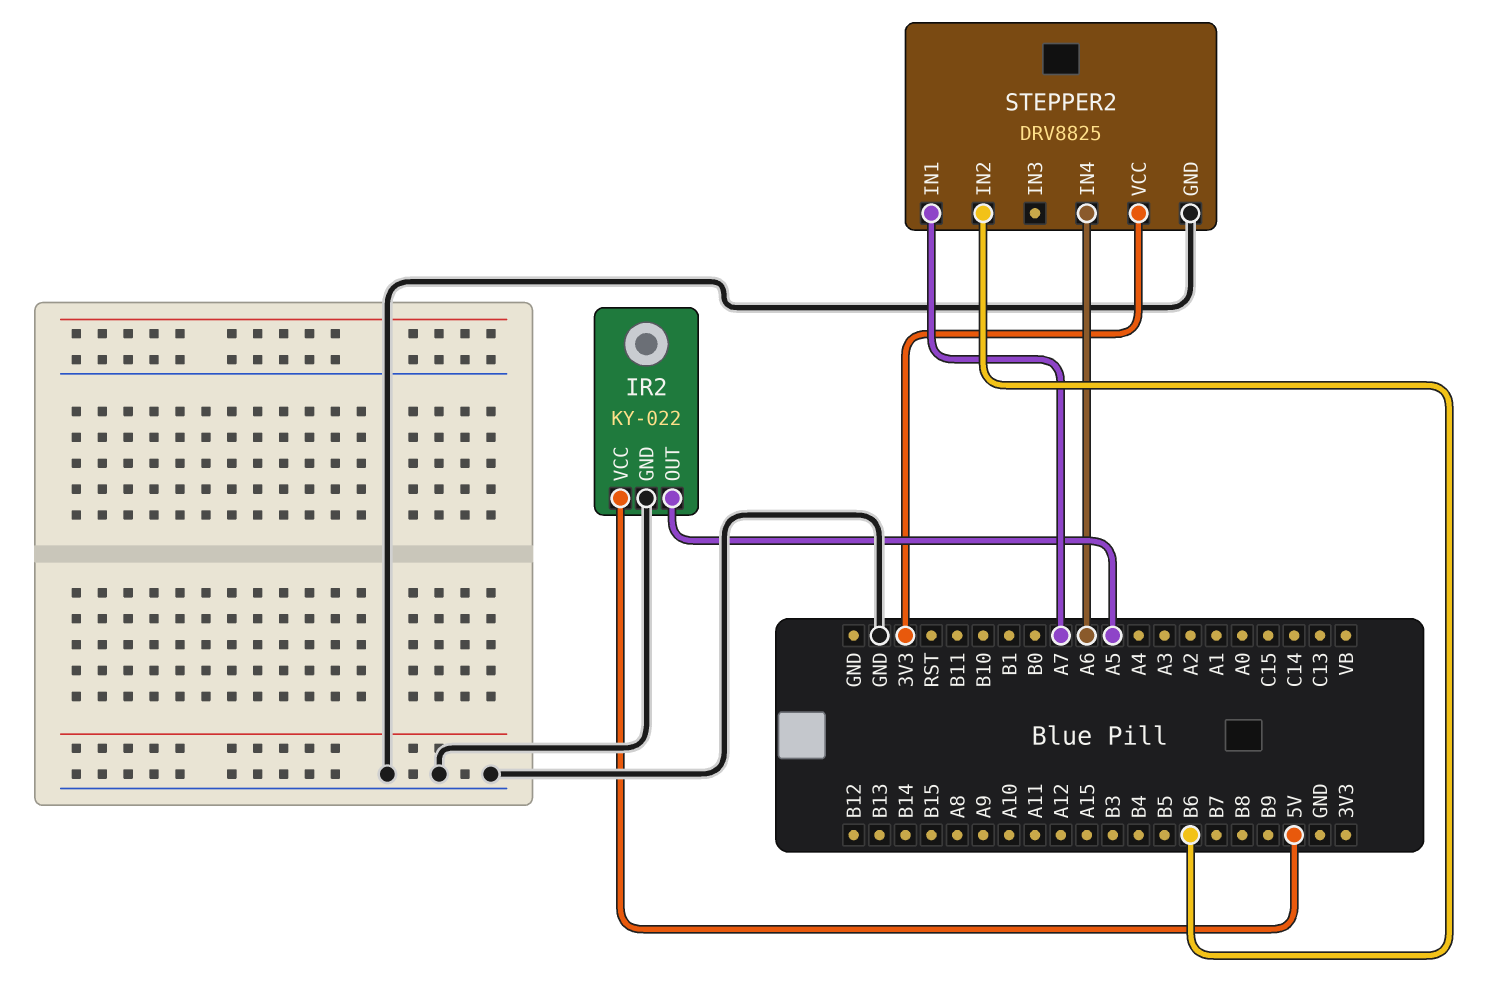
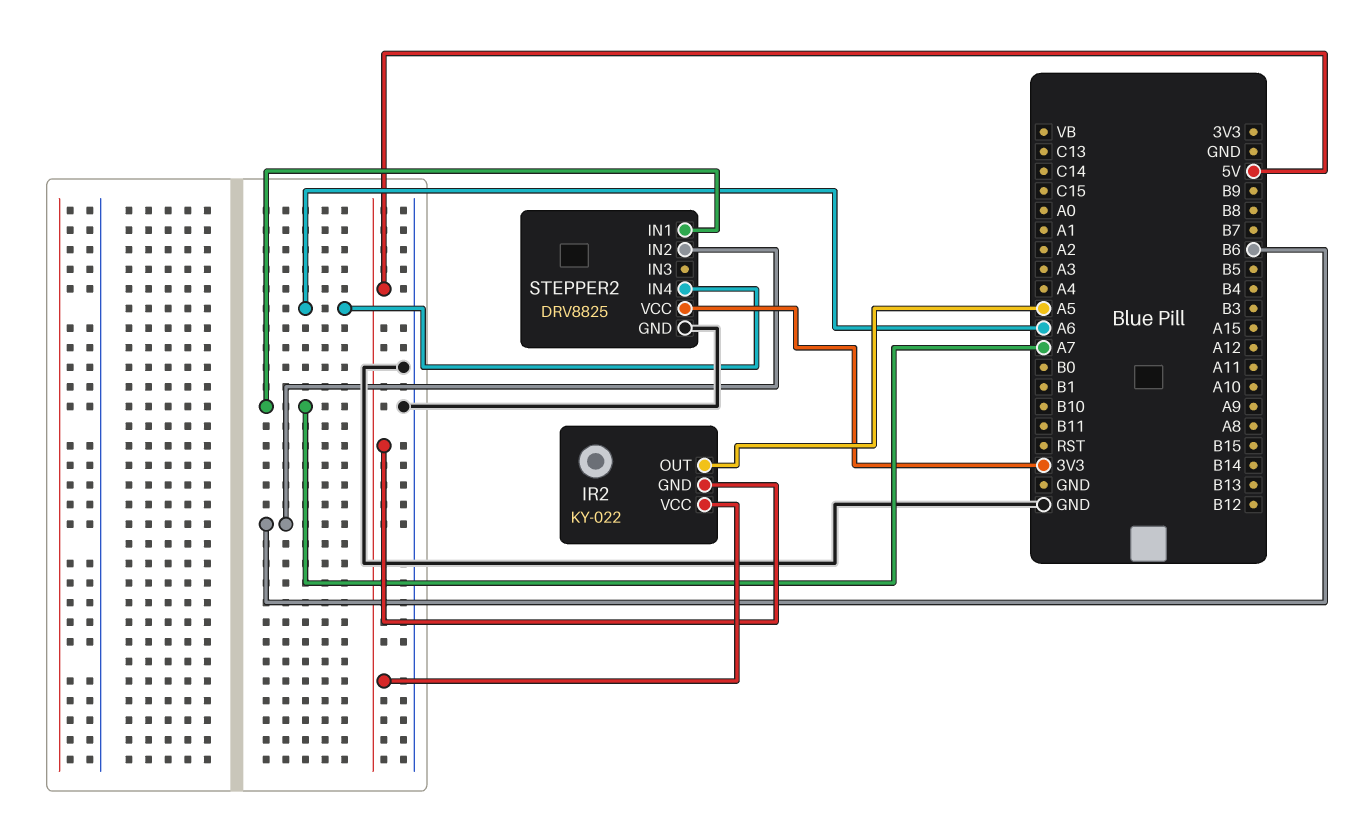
IR2 pin GND: GND -> 5V

